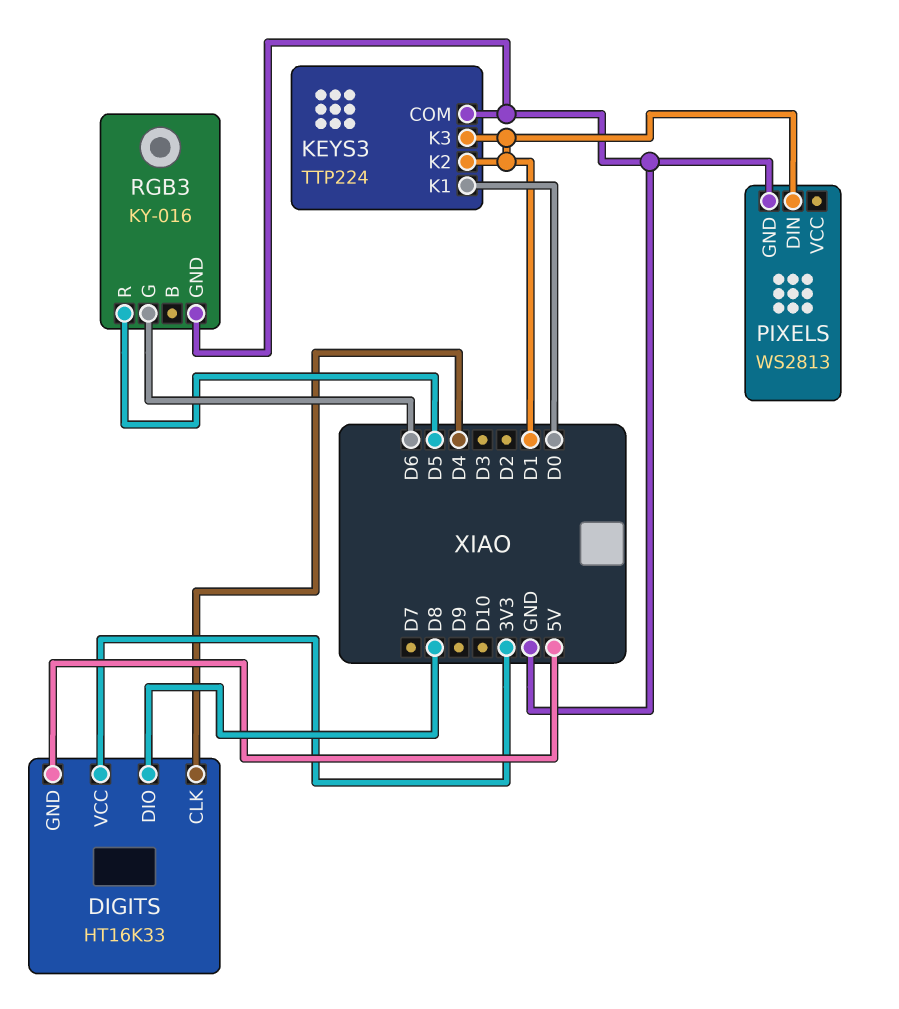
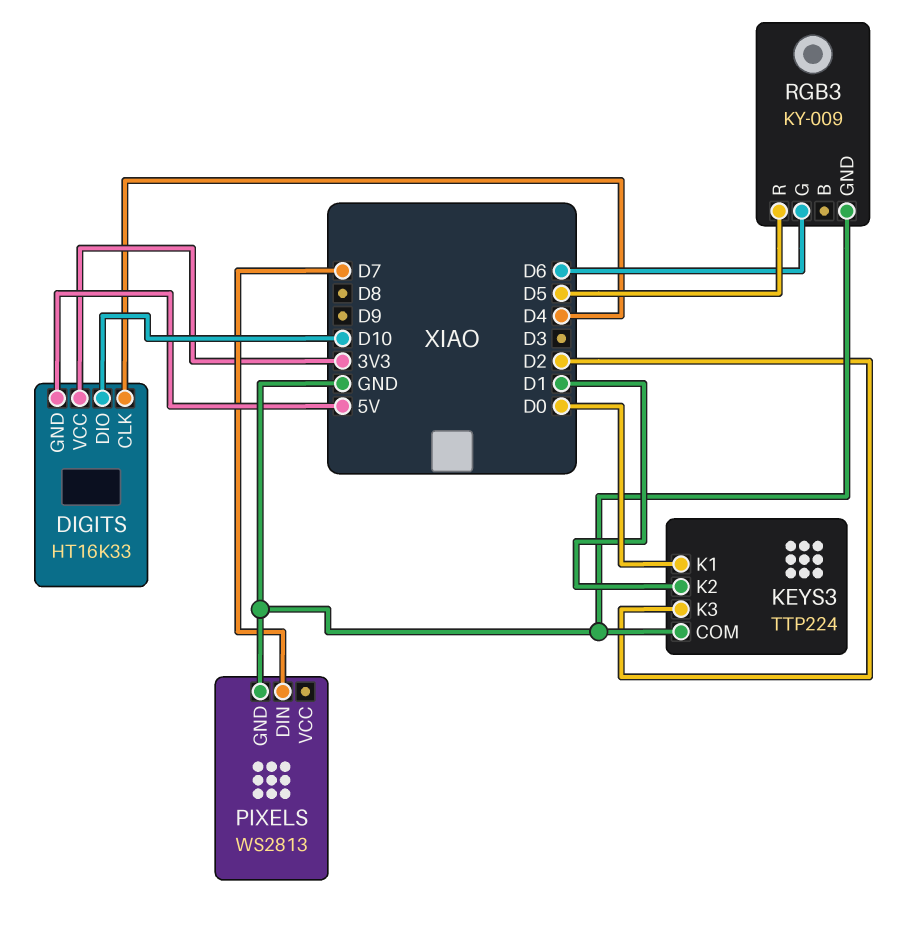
DIGITS pin DIO: D8 -> D10
KEYS3 pin K3: D1 -> D2
PIXELS pin DIN: D1 -> D7
RGB3: KY-016 -> KY-009

